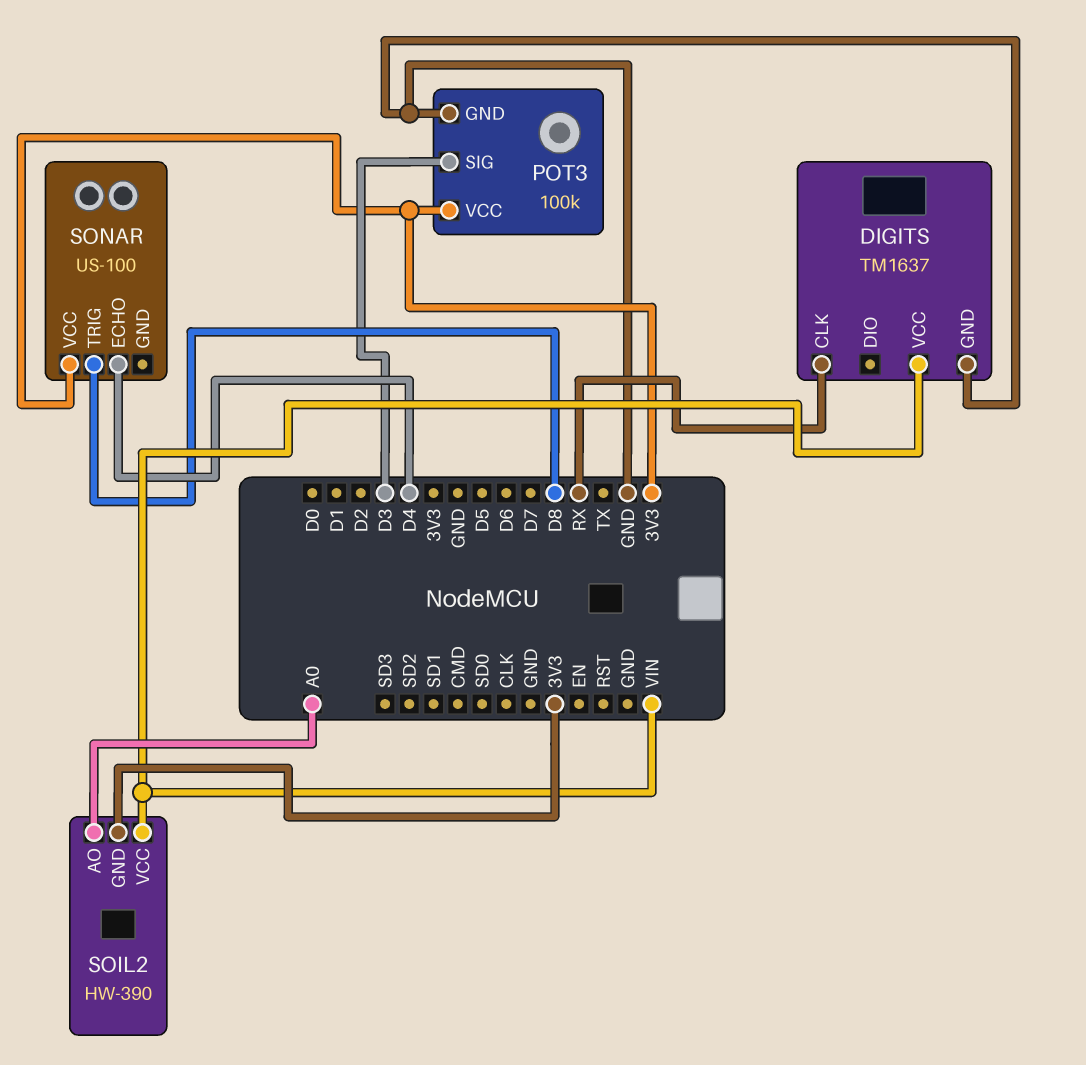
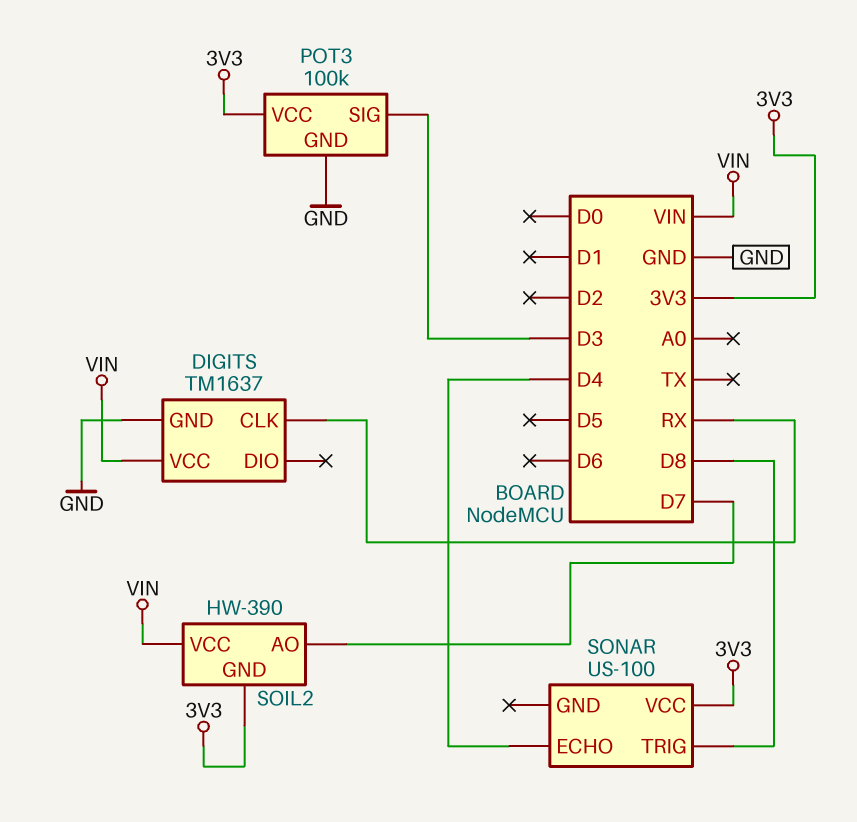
SOIL2 pin AO: A0 -> D7

